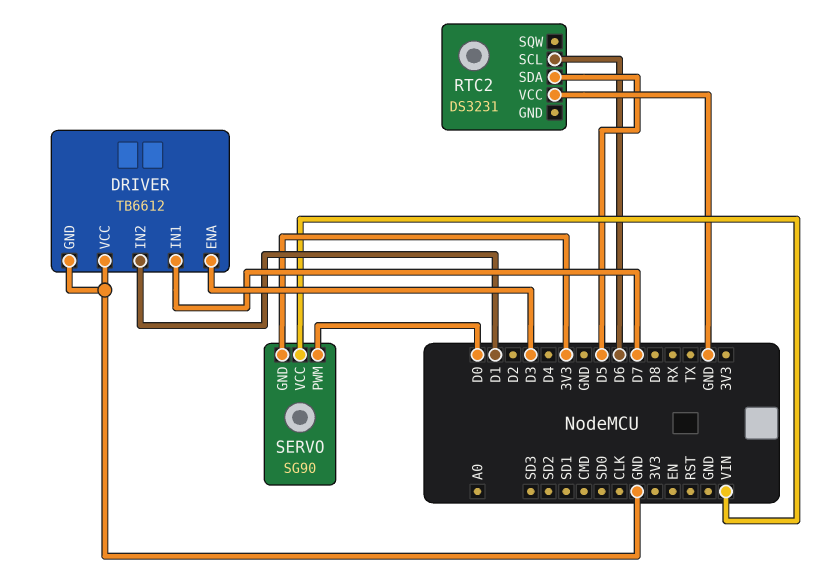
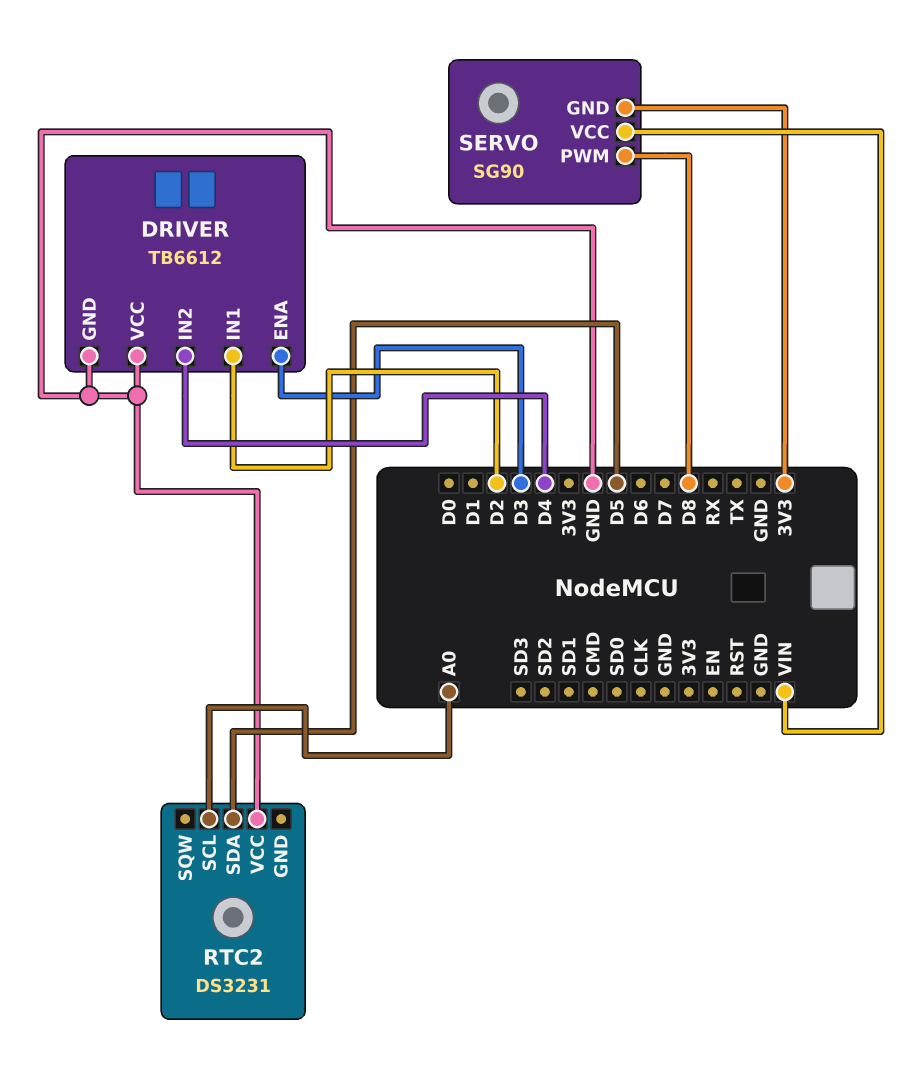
DRIVER pin IN1: D7 -> D2
DRIVER pin IN2: D1 -> D4
RTC2 pin SCL: D6 -> A0
SERVO pin PWM: D0 -> D8

